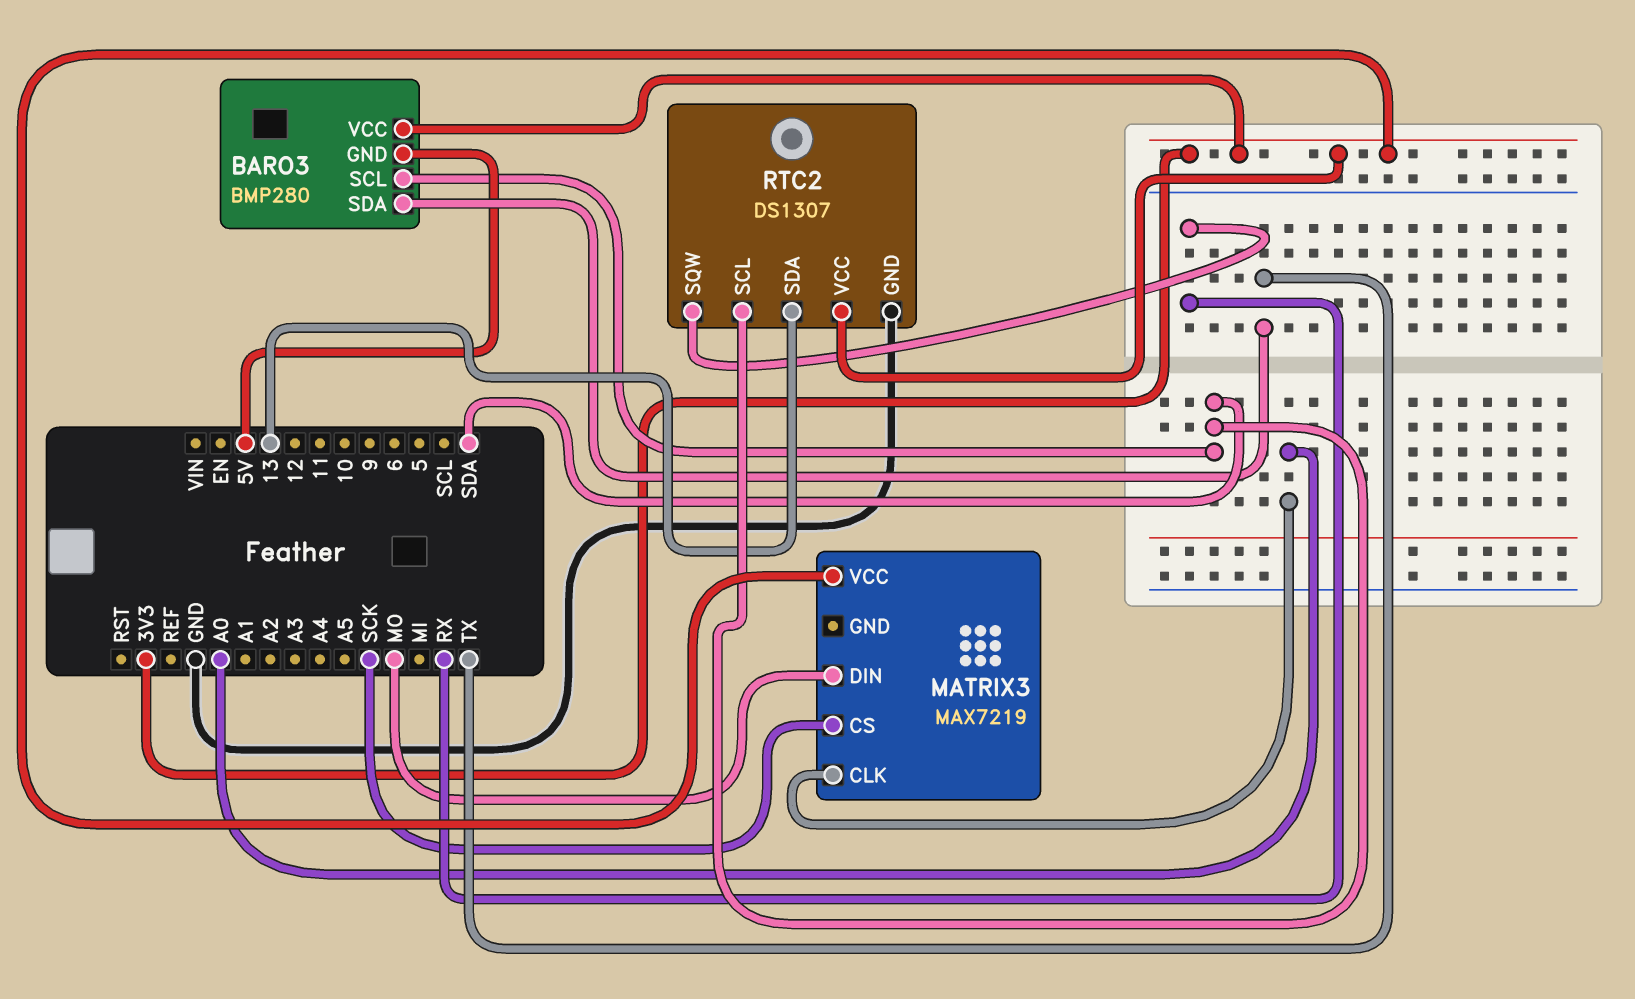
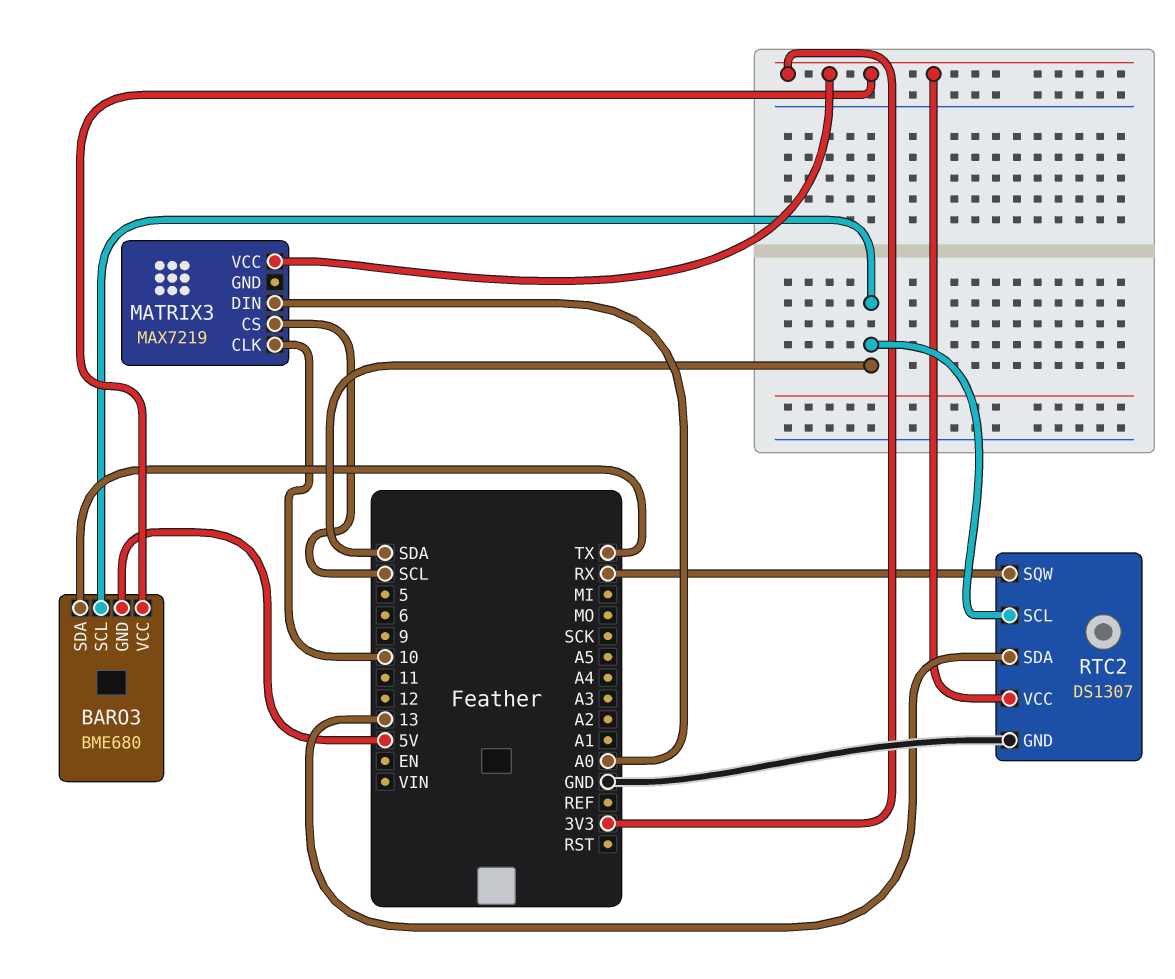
BARO3: BMP280 -> BME680
MATRIX3 pin CLK: A0 -> 10
MATRIX3 pin CS: SCK -> SCL
MATRIX3 pin DIN: MO -> A0

